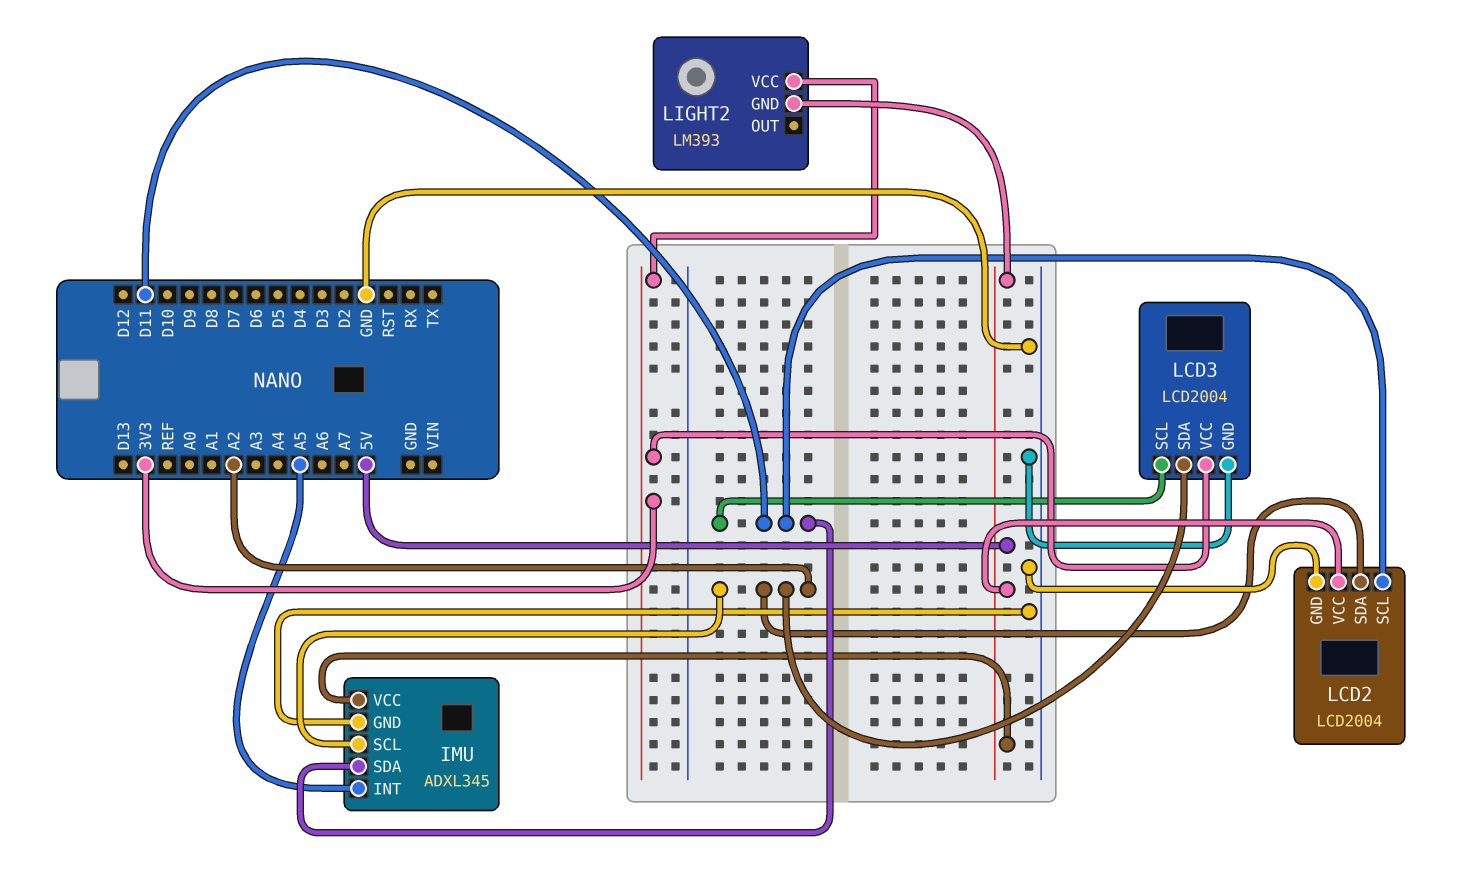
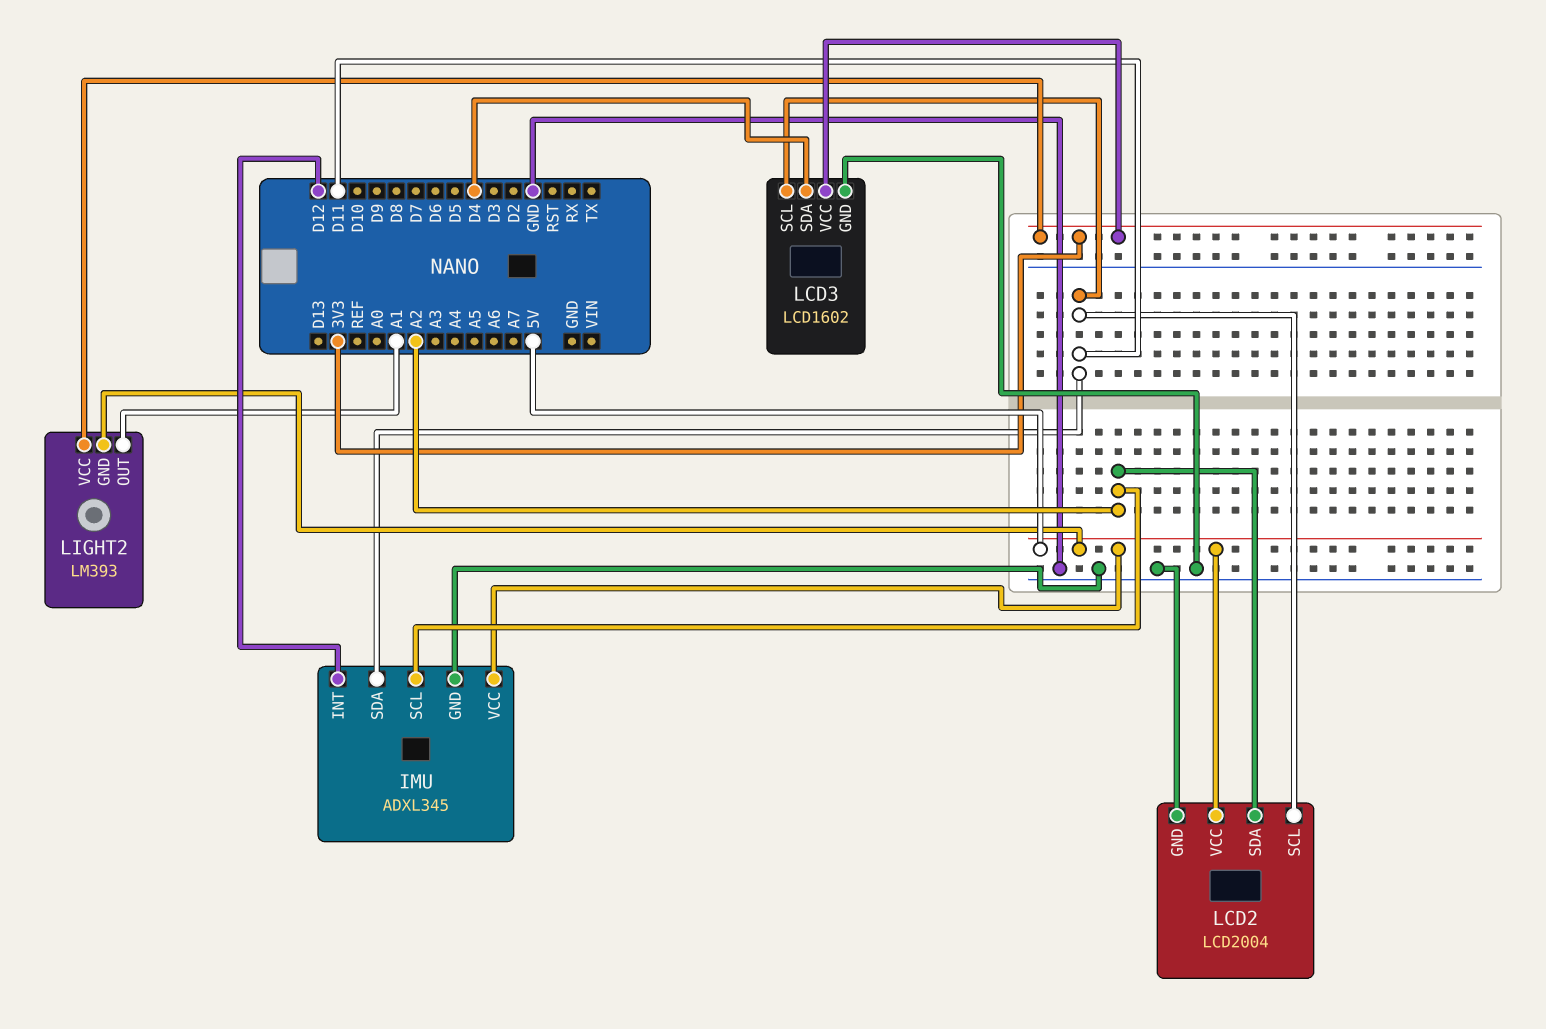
IMU pin INT: A5 -> D12
LCD3: LCD2004 -> LCD1602
LCD3 pin SDA: A2 -> D4
LIGHT2 pin OUT: none -> A1

